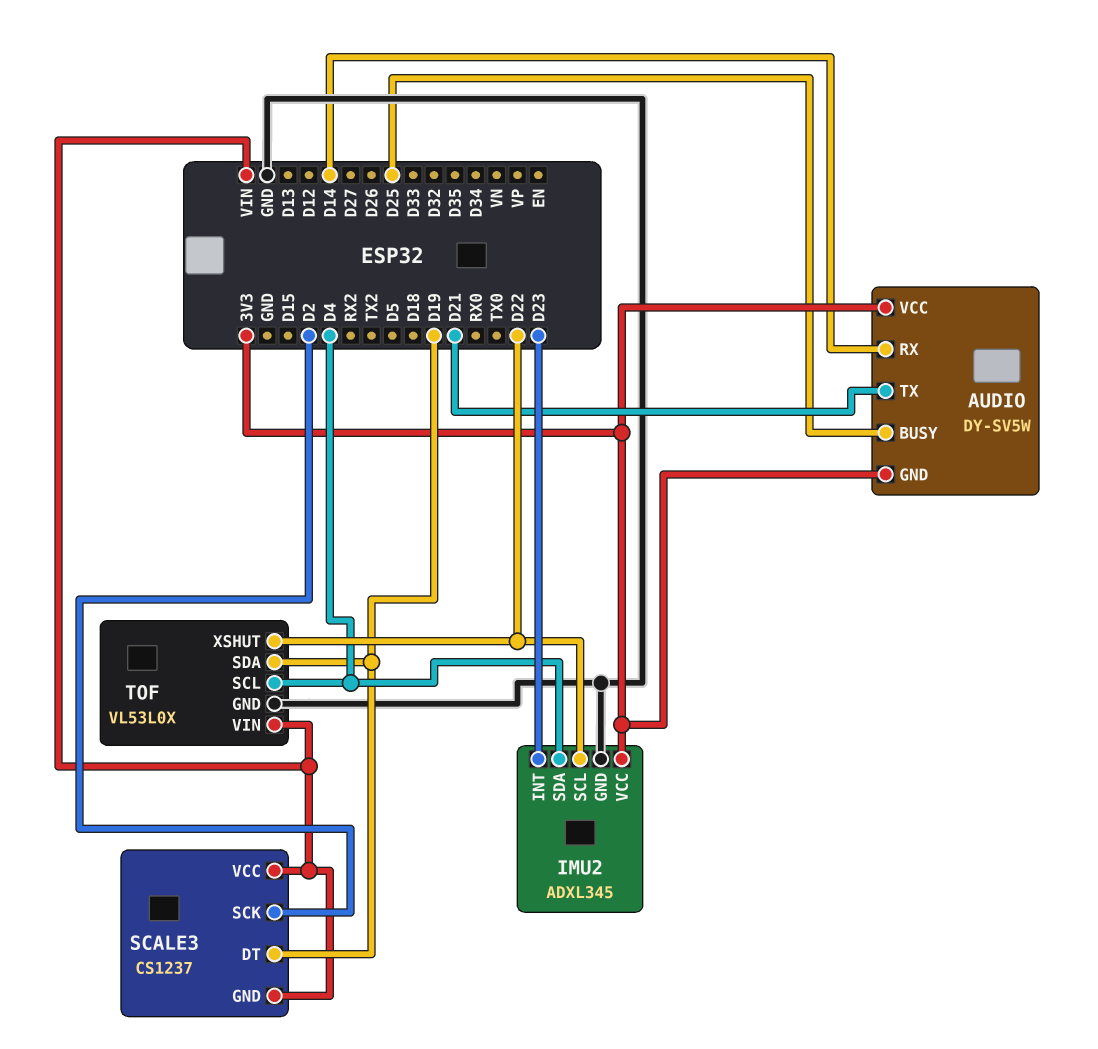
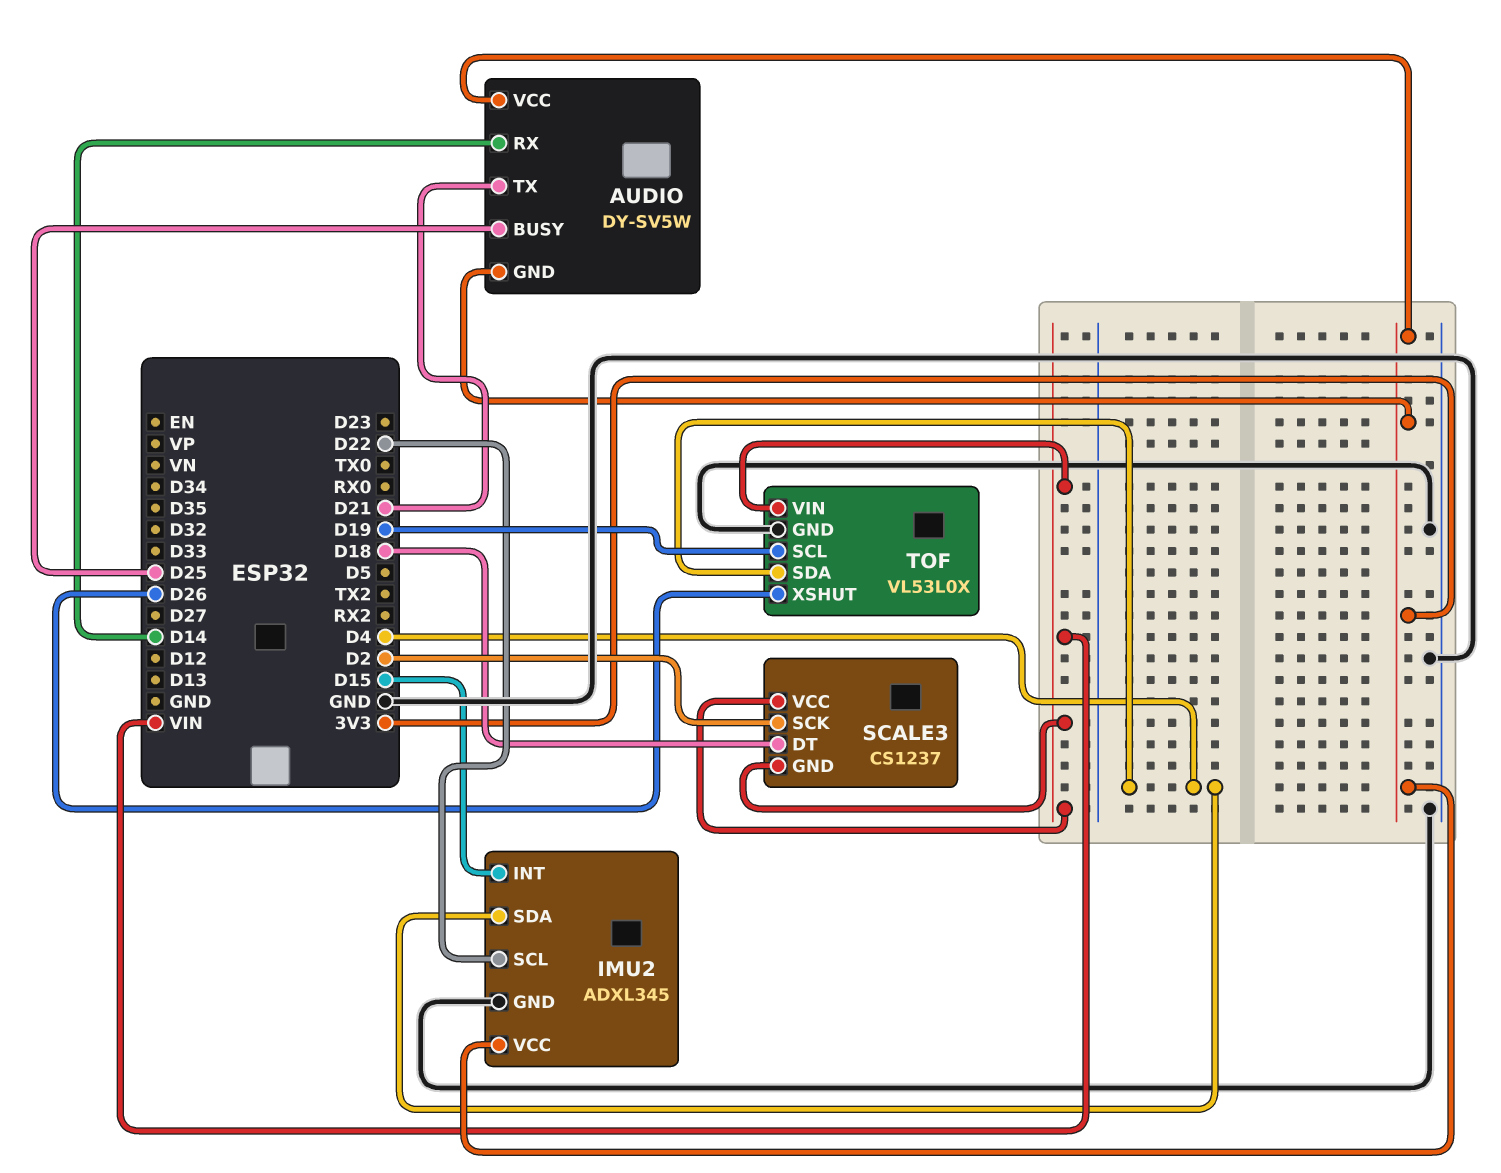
IMU2 pin INT: D23 -> D15
SCALE3 pin DT: D19 -> D18
TOF pin SCL: D4 -> D19
TOF pin SDA: D19 -> D4
TOF pin XSHUT: D22 -> D26

